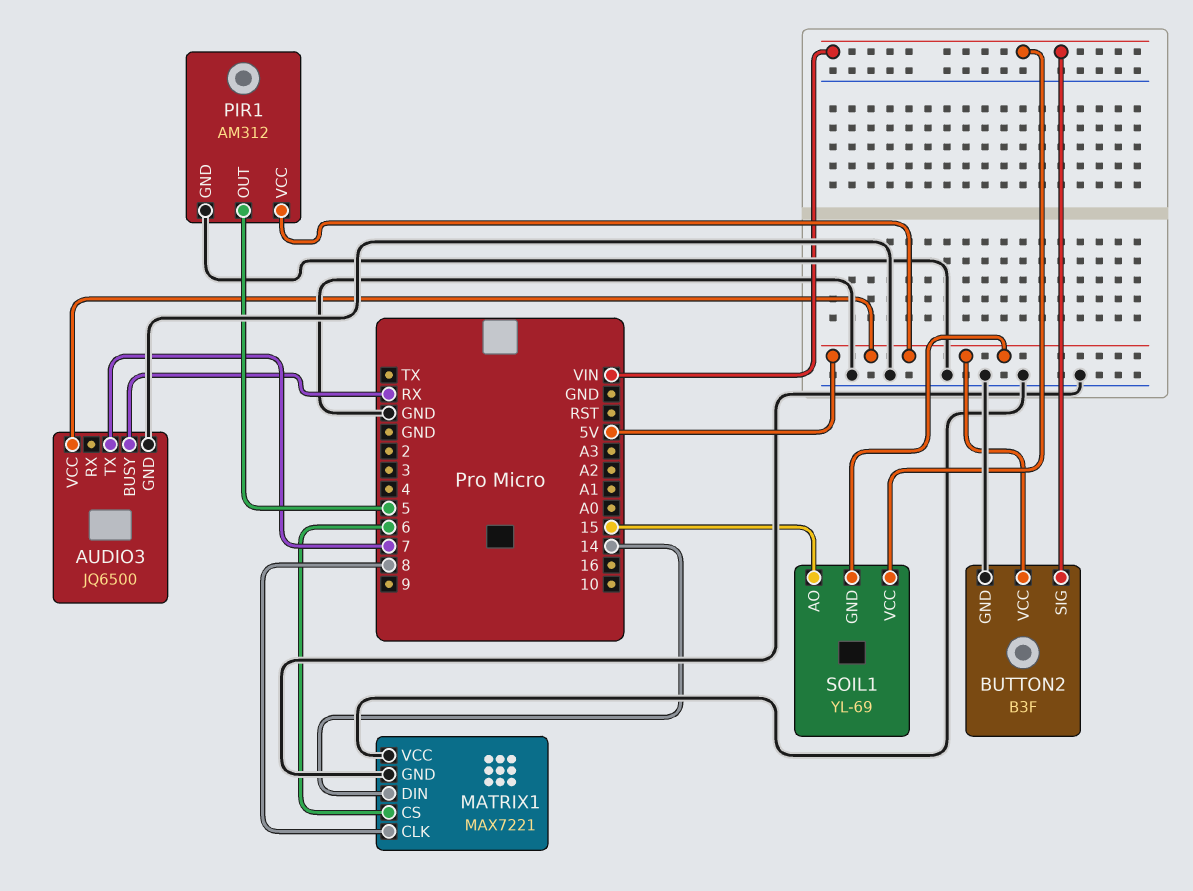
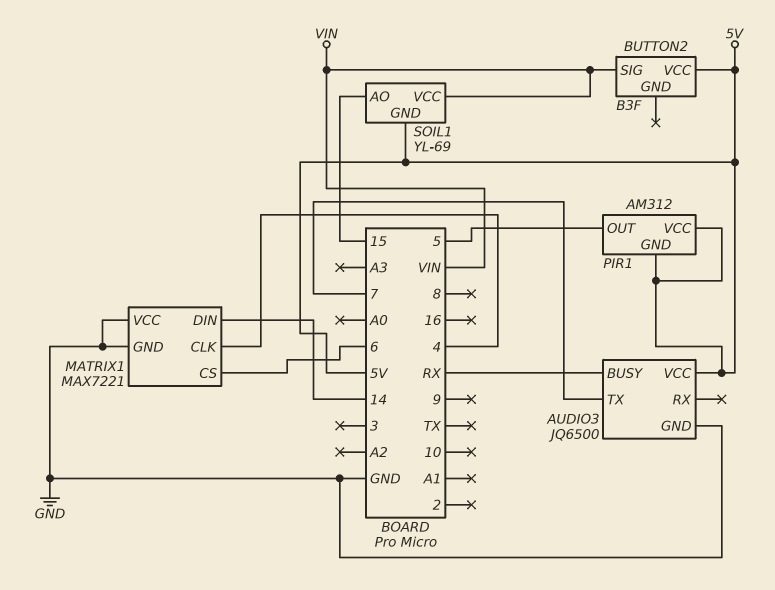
BUTTON2 pin GND: GND -> none
MATRIX1 pin CLK: 8 -> 4
PIR1 pin GND: GND -> 5V

